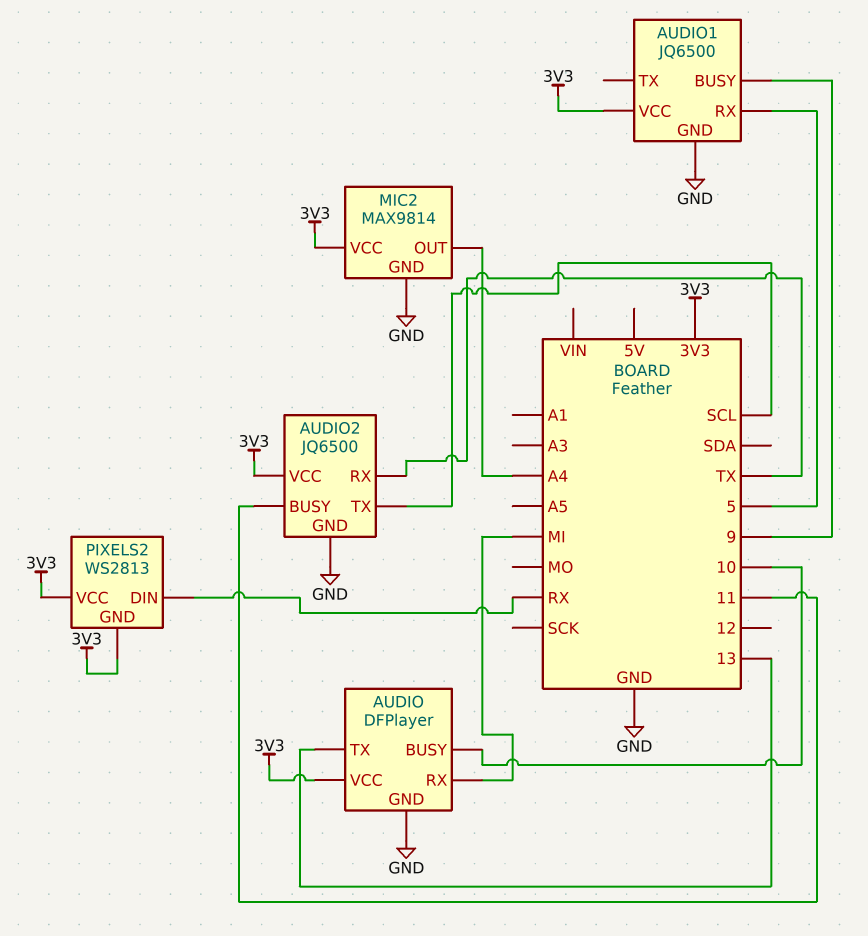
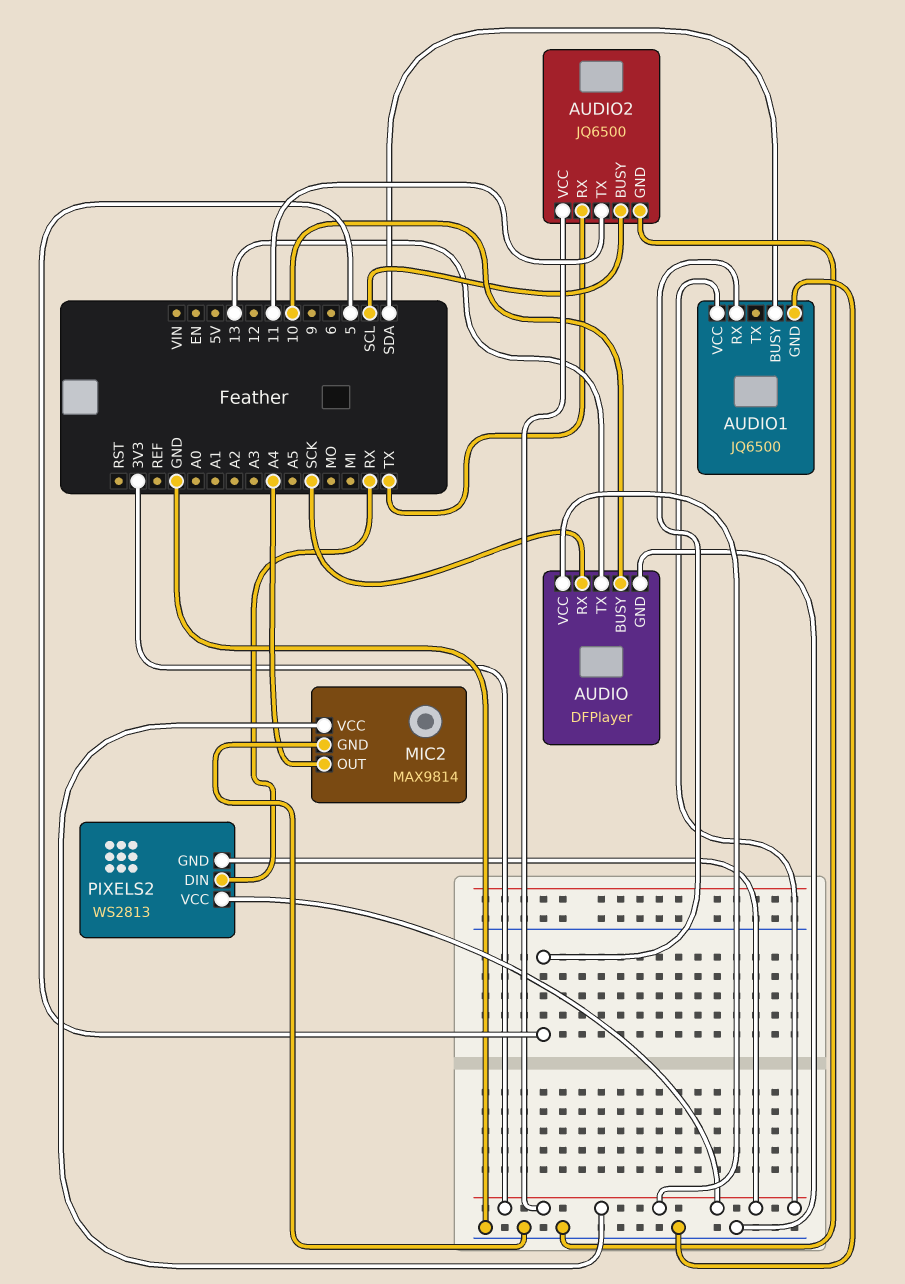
AUDIO pin RX: MI -> SCK
AUDIO1 pin BUSY: 9 -> SDA
AUDIO2 pin BUSY: 11 -> SCL
AUDIO2 pin TX: SCL -> 11

